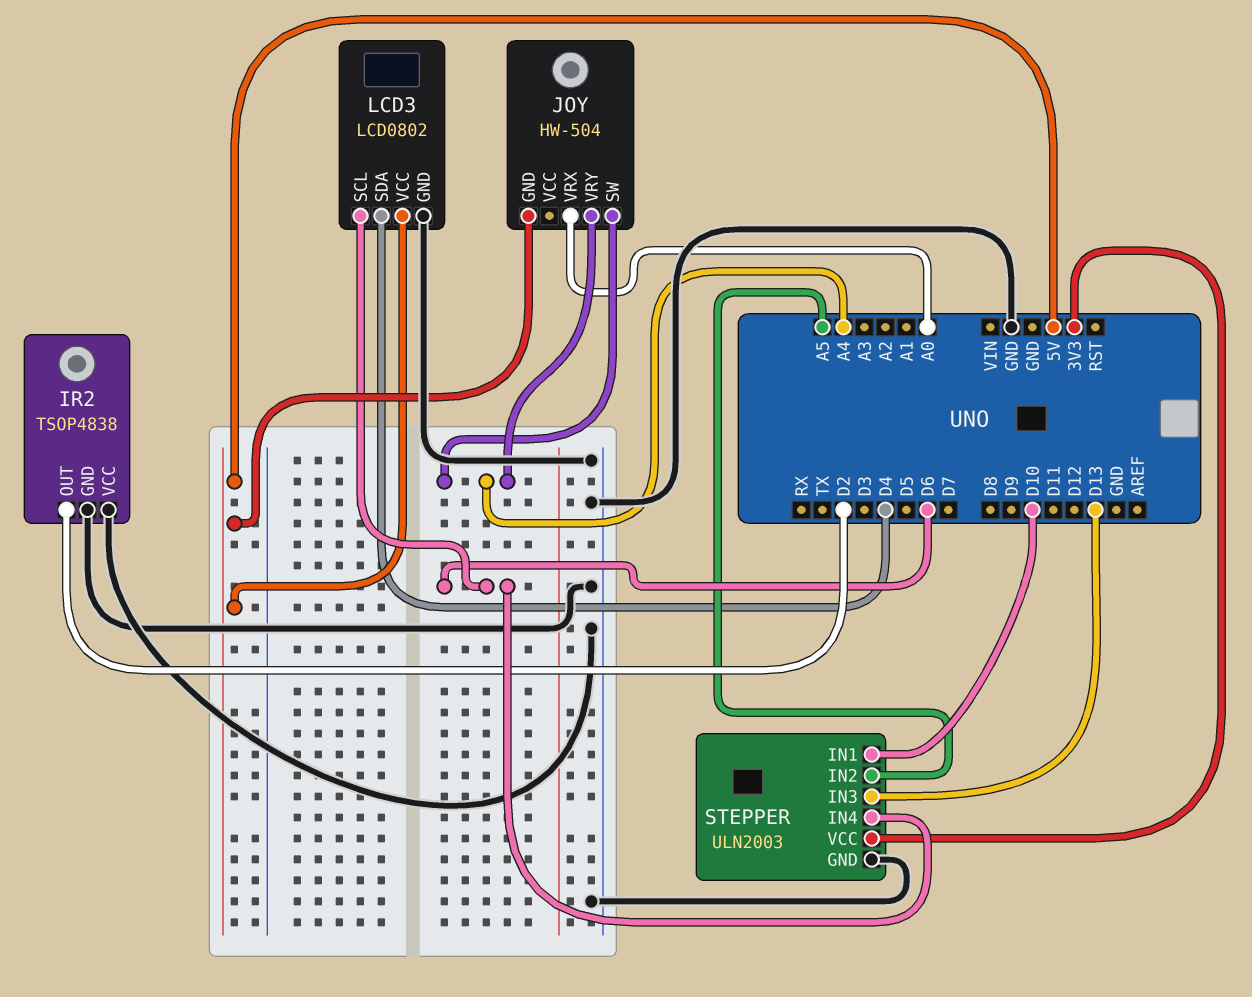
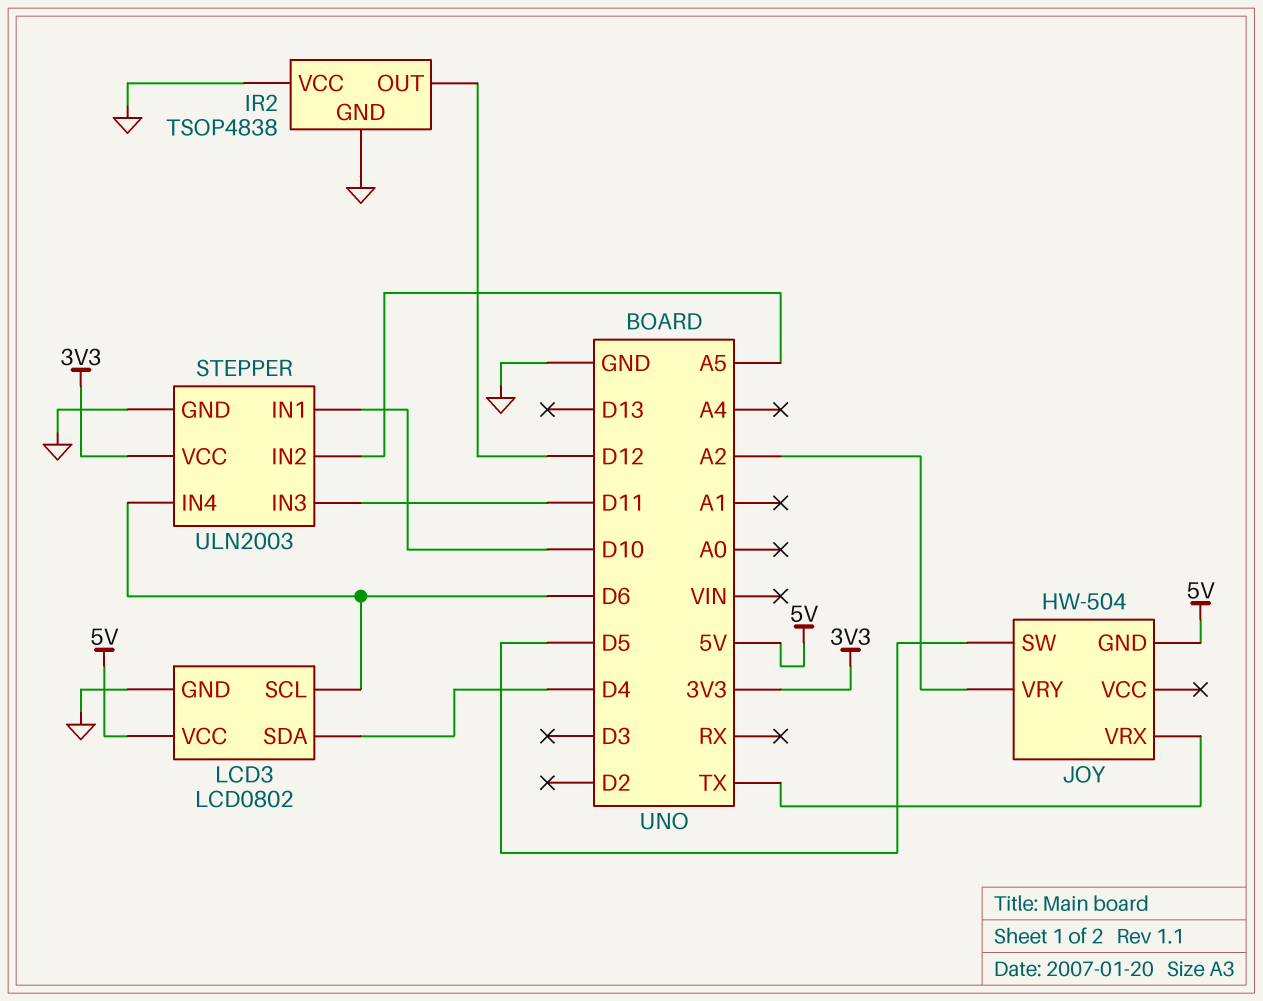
IR2 pin OUT: D2 -> D12
JOY pin SW: A4 -> D5
JOY pin VRX: A0 -> TX
JOY pin VRY: A4 -> A2
STEPPER pin IN3: D13 -> D11

